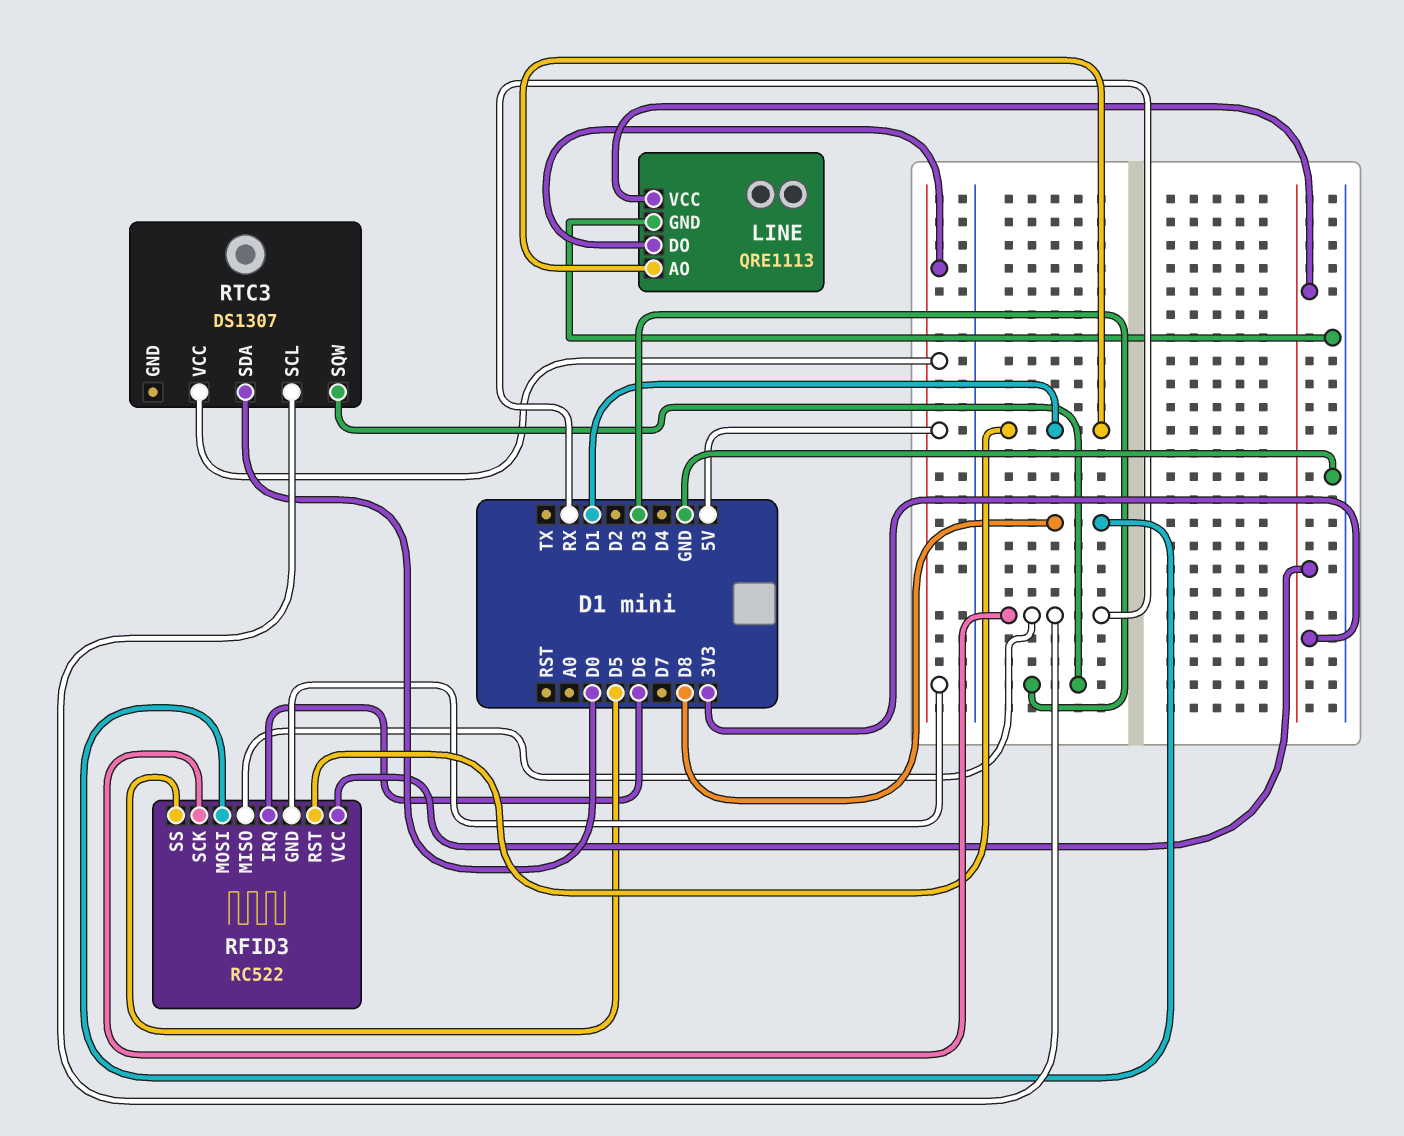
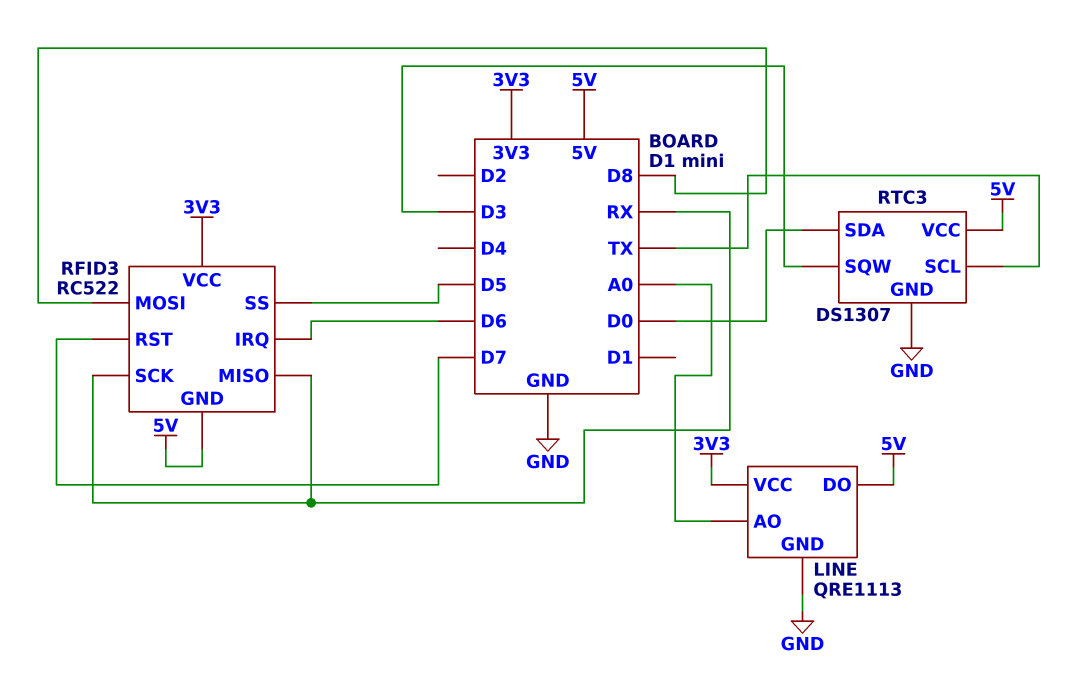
LINE pin AO: D1 -> A0
RFID3 pin RST: D1 -> D7
RTC3 pin GND: none -> GND
RTC3 pin SCL: RX -> TX

